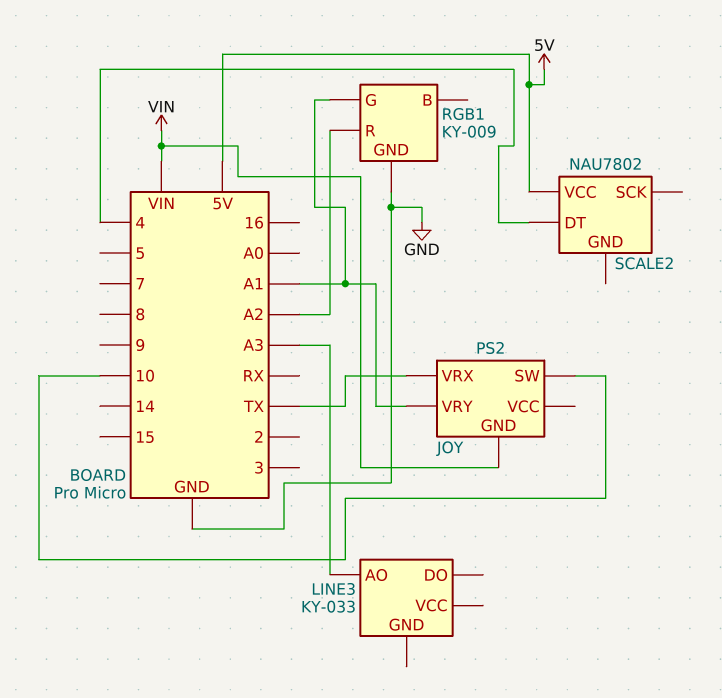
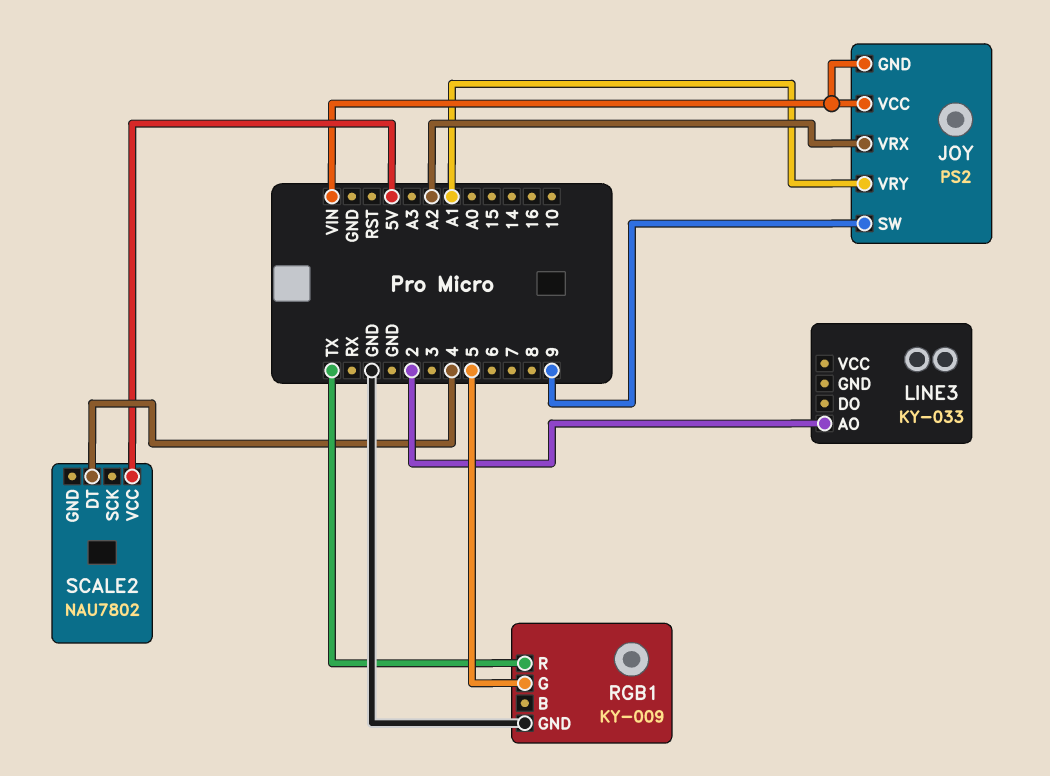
JOY pin SW: 10 -> 9
JOY pin VCC: none -> VIN
JOY pin VRX: TX -> A2
LINE3 pin AO: A3 -> 2
RGB1 pin G: A1 -> 5
RGB1 pin R: A2 -> TX

